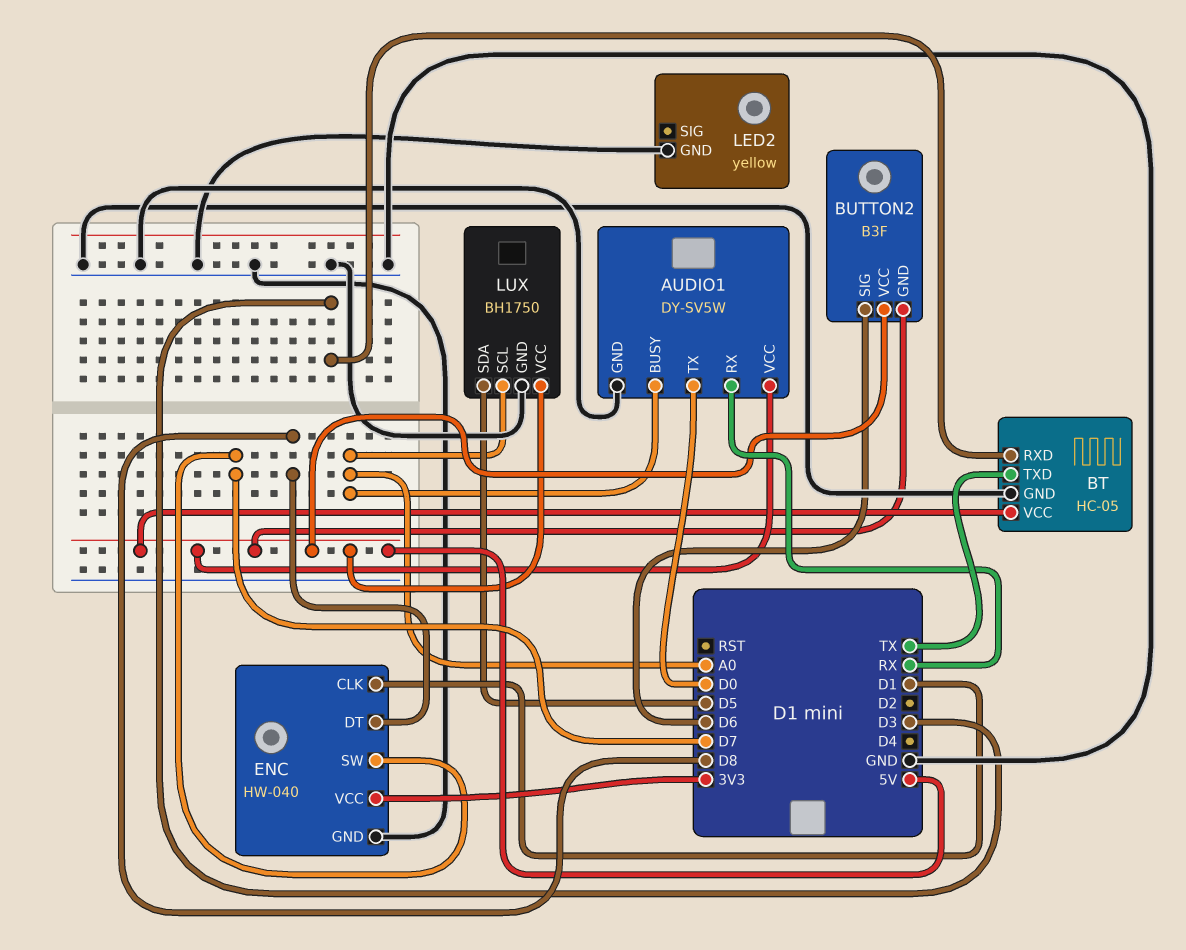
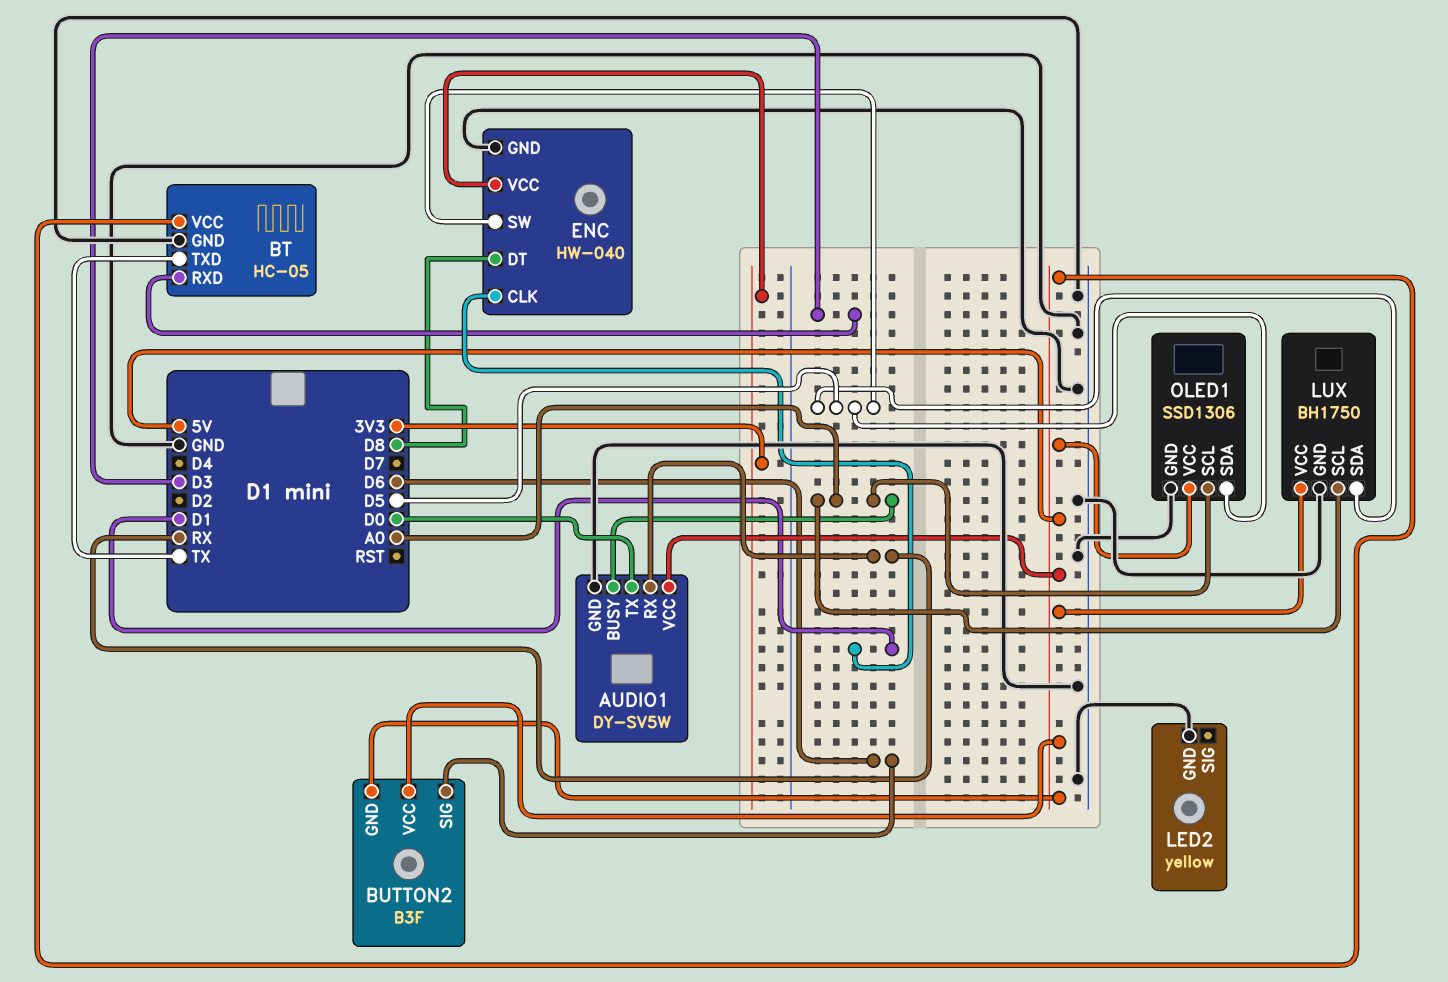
ENC pin SW: D7 -> D5
OLED1: none -> SSD1306
OLED1 pin GND: none -> GND
OLED1 pin SCL: none -> A0
OLED1 pin SDA: none -> D5
OLED1 pin VCC: none -> 5V

